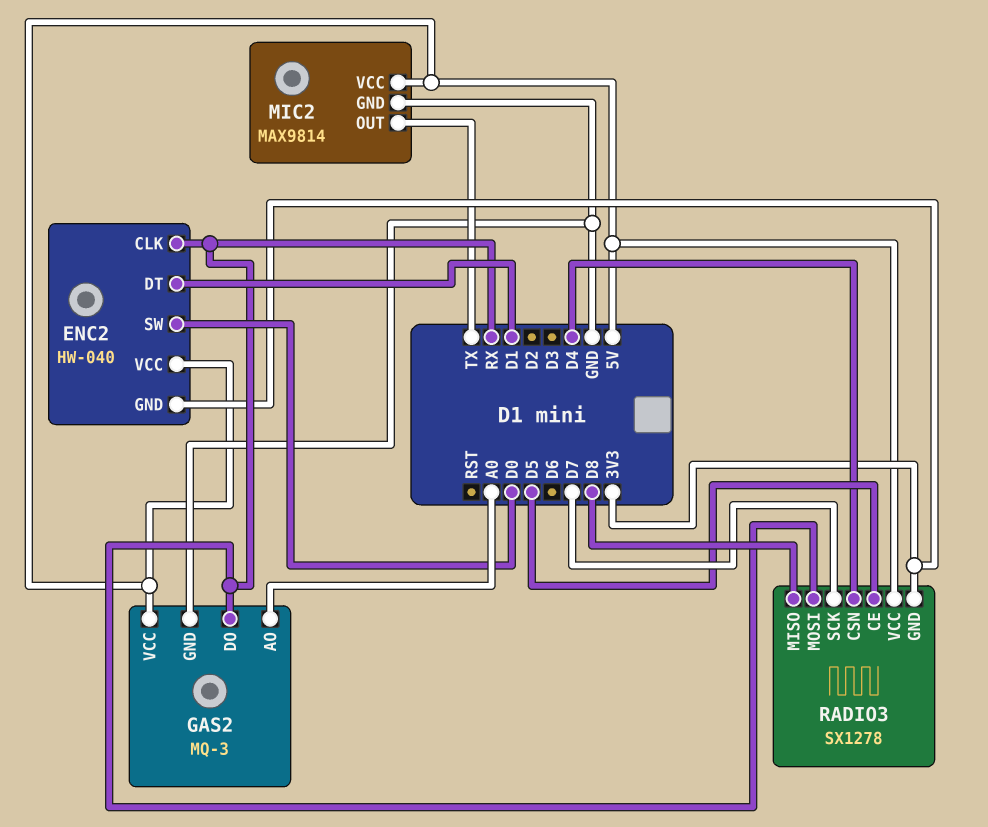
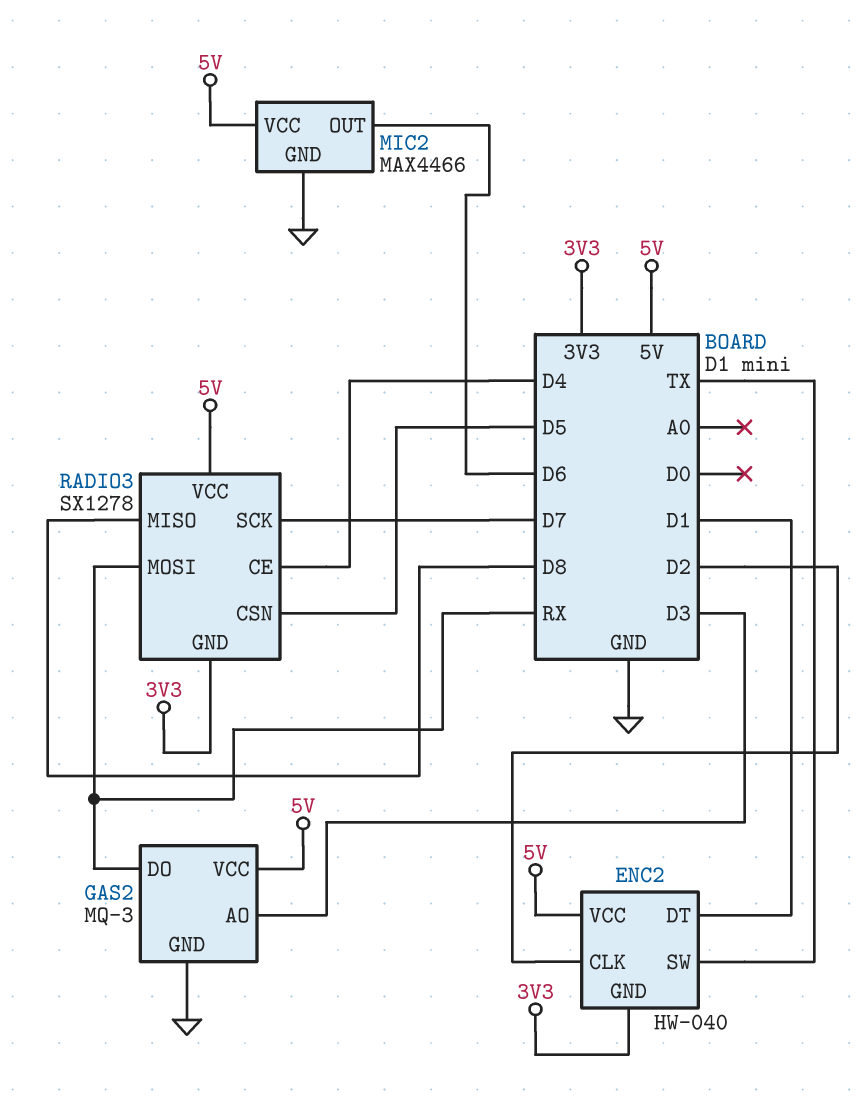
ENC2 pin CLK: RX -> D2
ENC2 pin SW: D0 -> TX
GAS2 pin AO: A0 -> D3
MIC2: MAX9814 -> MAX4466
MIC2 pin OUT: TX -> D6
RADIO3 pin CE: D5 -> D4
RADIO3 pin CSN: D4 -> D5

